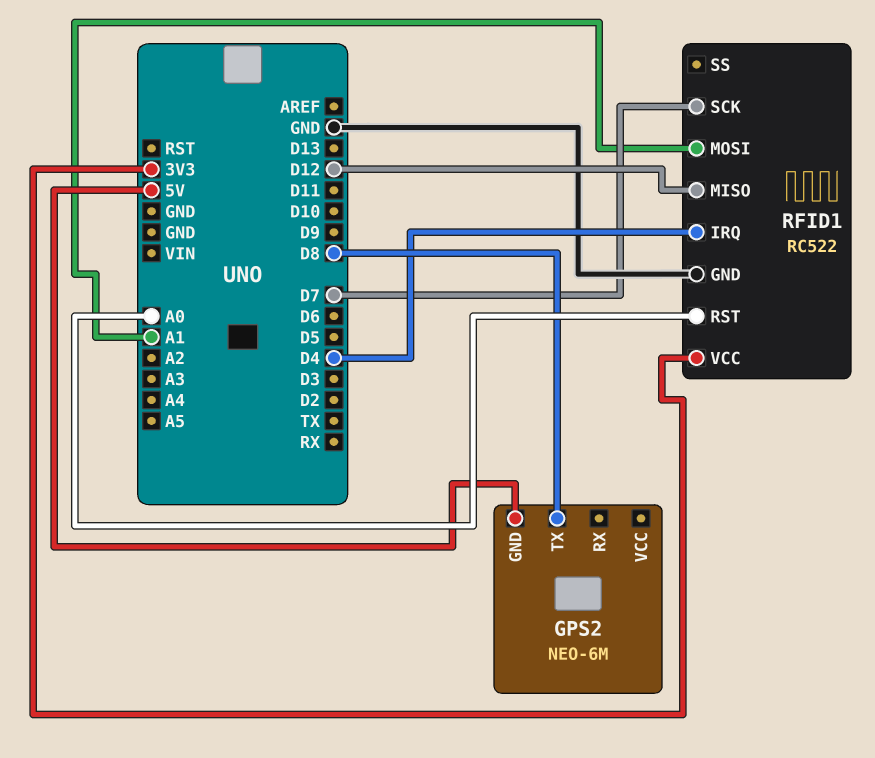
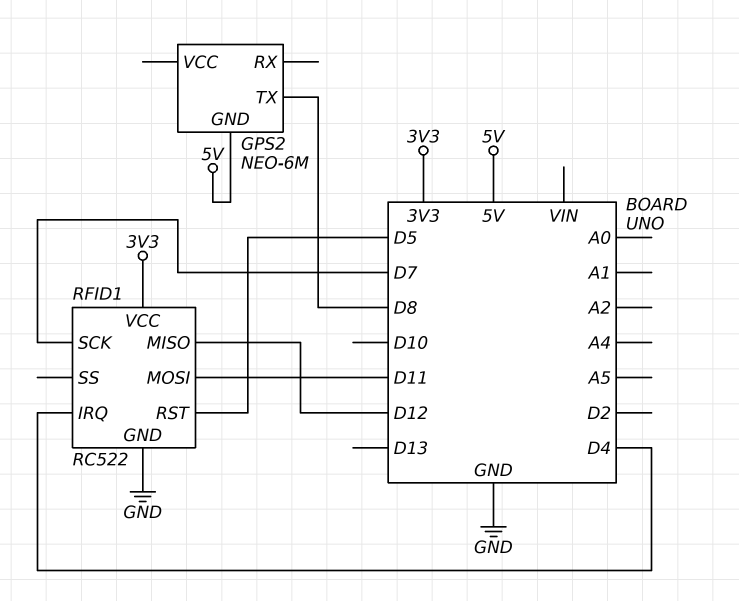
RFID1 pin MOSI: A1 -> D11
RFID1 pin RST: A0 -> D5

